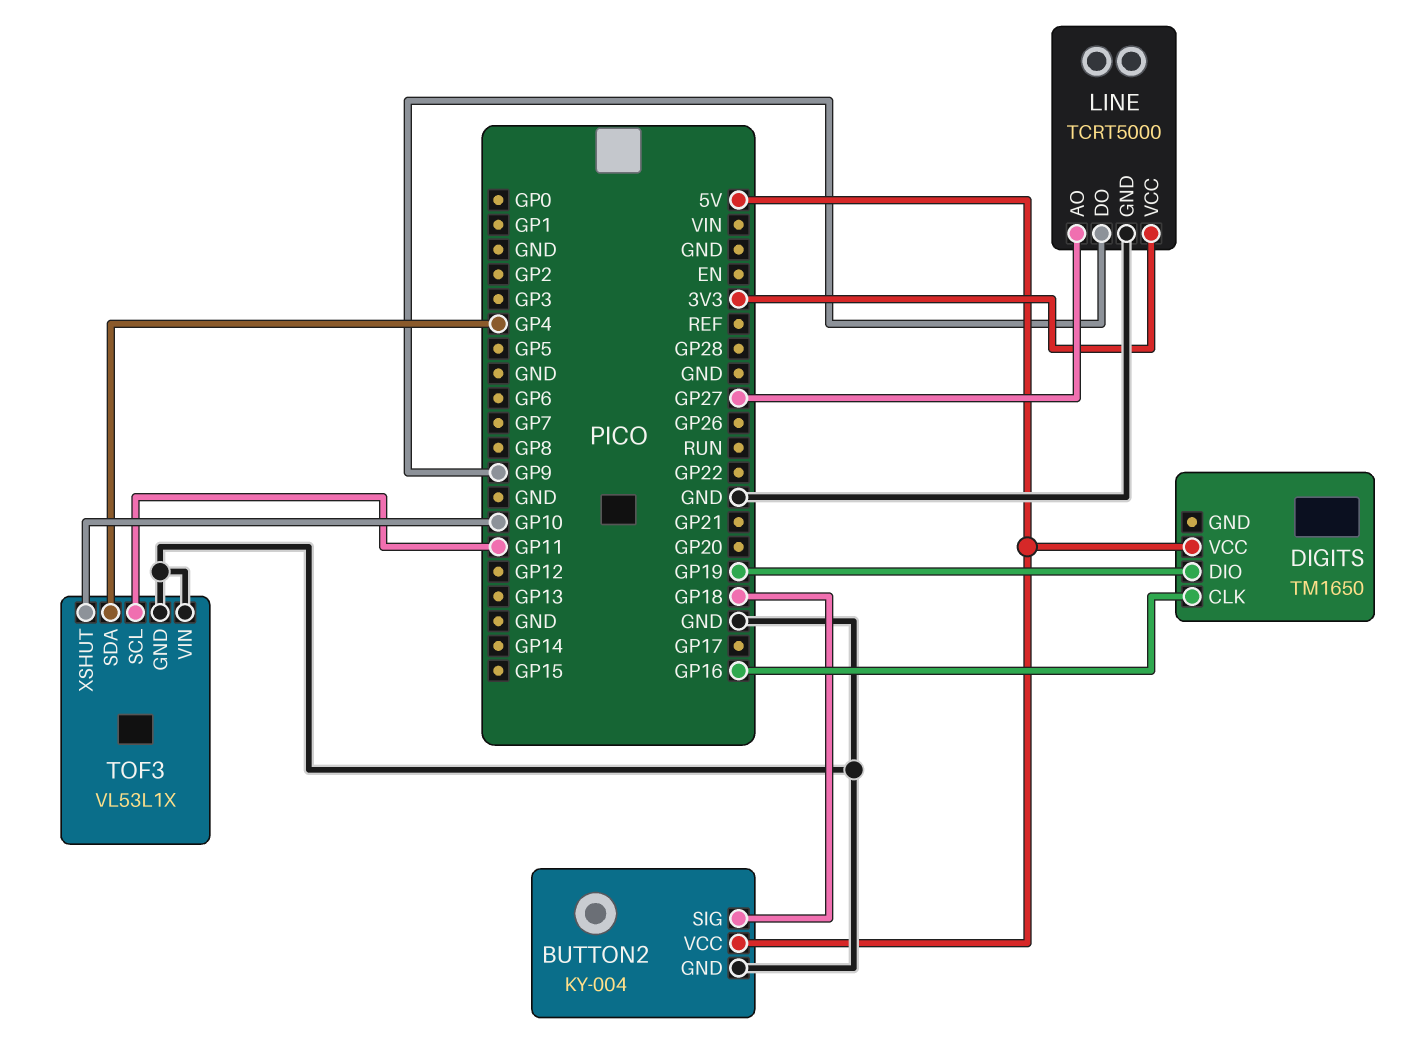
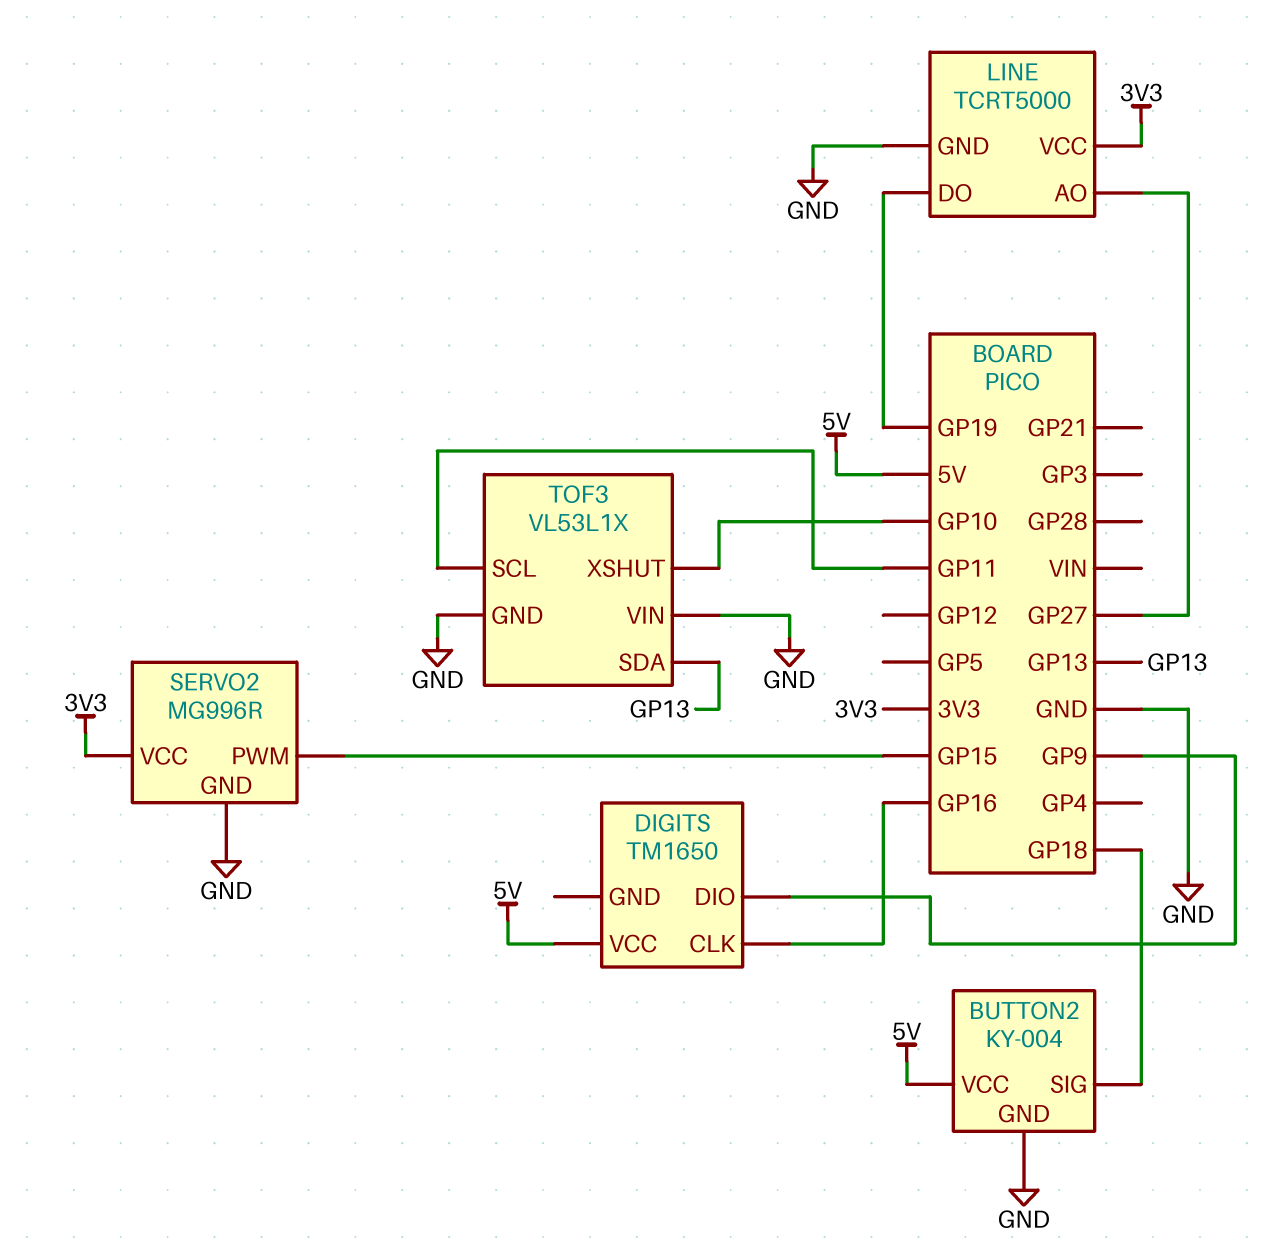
DIGITS pin DIO: GP19 -> GP9
LINE pin DO: GP9 -> GP19
SERVO2: none -> MG996R
SERVO2 pin GND: none -> GND
SERVO2 pin PWM: none -> GP15
SERVO2 pin VCC: none -> 3V3
TOF3 pin SDA: GP4 -> GP13

